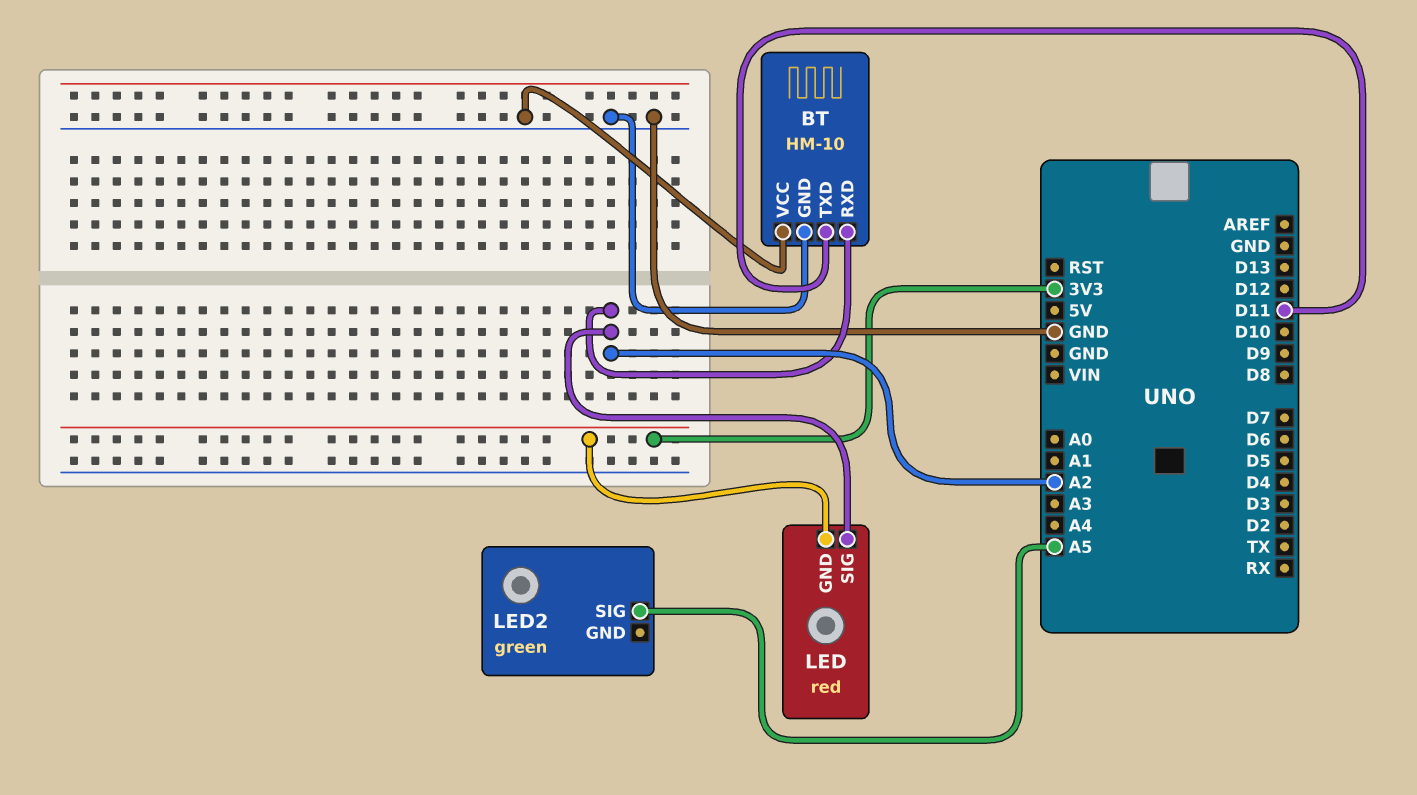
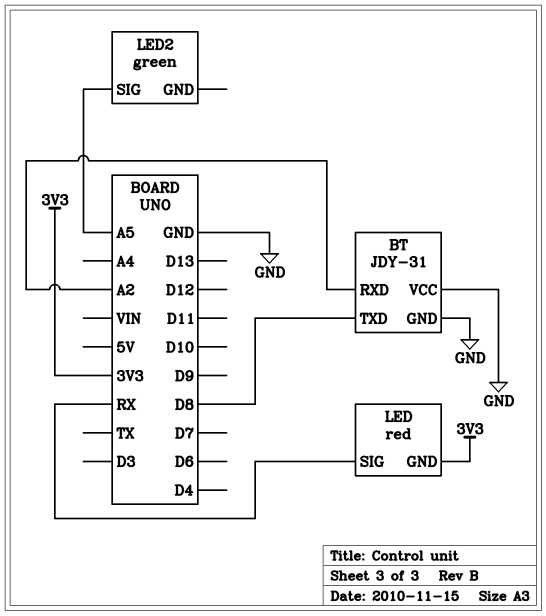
BT: HM-10 -> JDY-31
BT pin TXD: D11 -> D8
LED pin SIG: A2 -> RX

